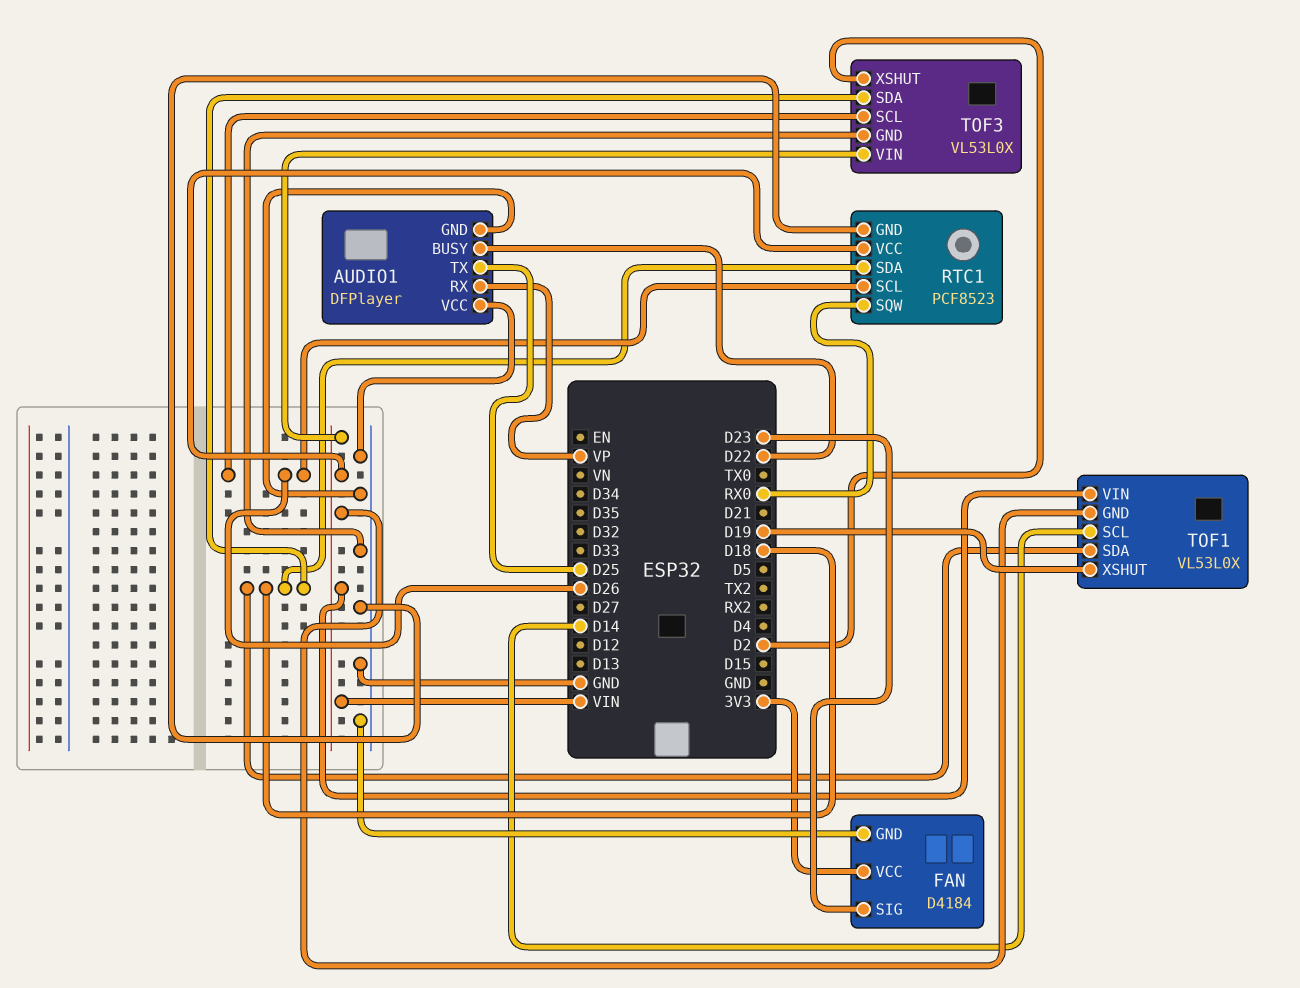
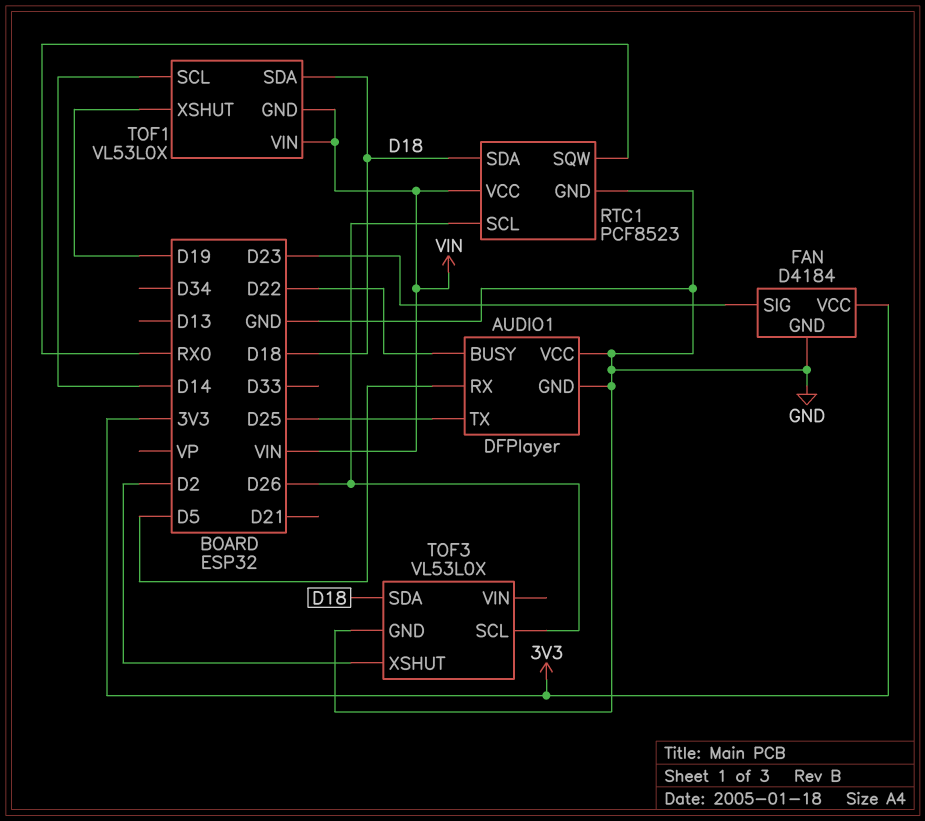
AUDIO1 pin RX: VP -> D5
TOF3 pin VIN: VIN -> none

